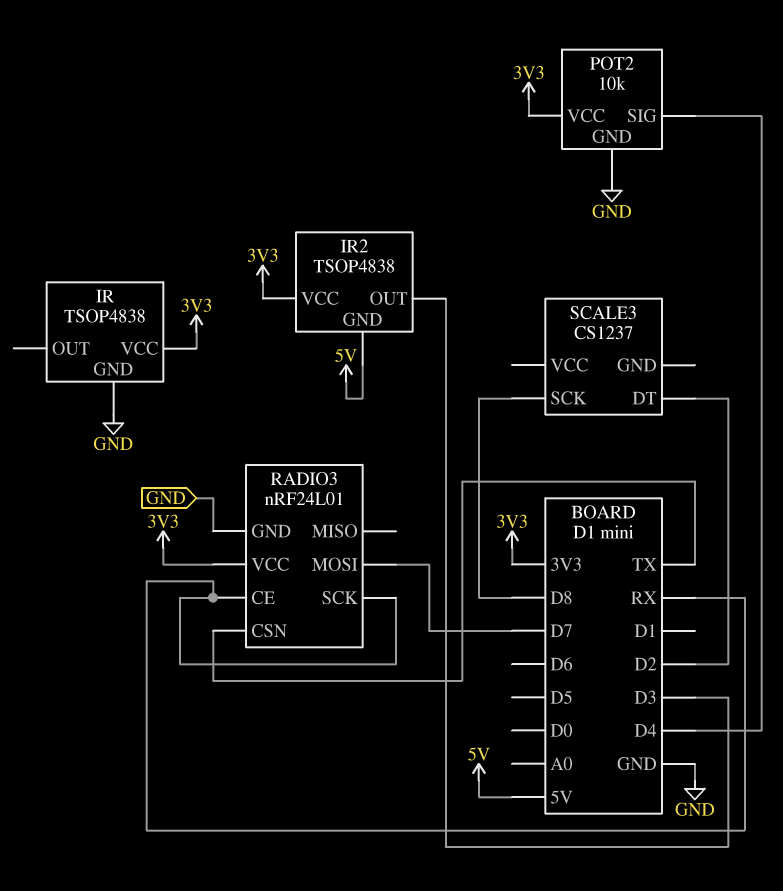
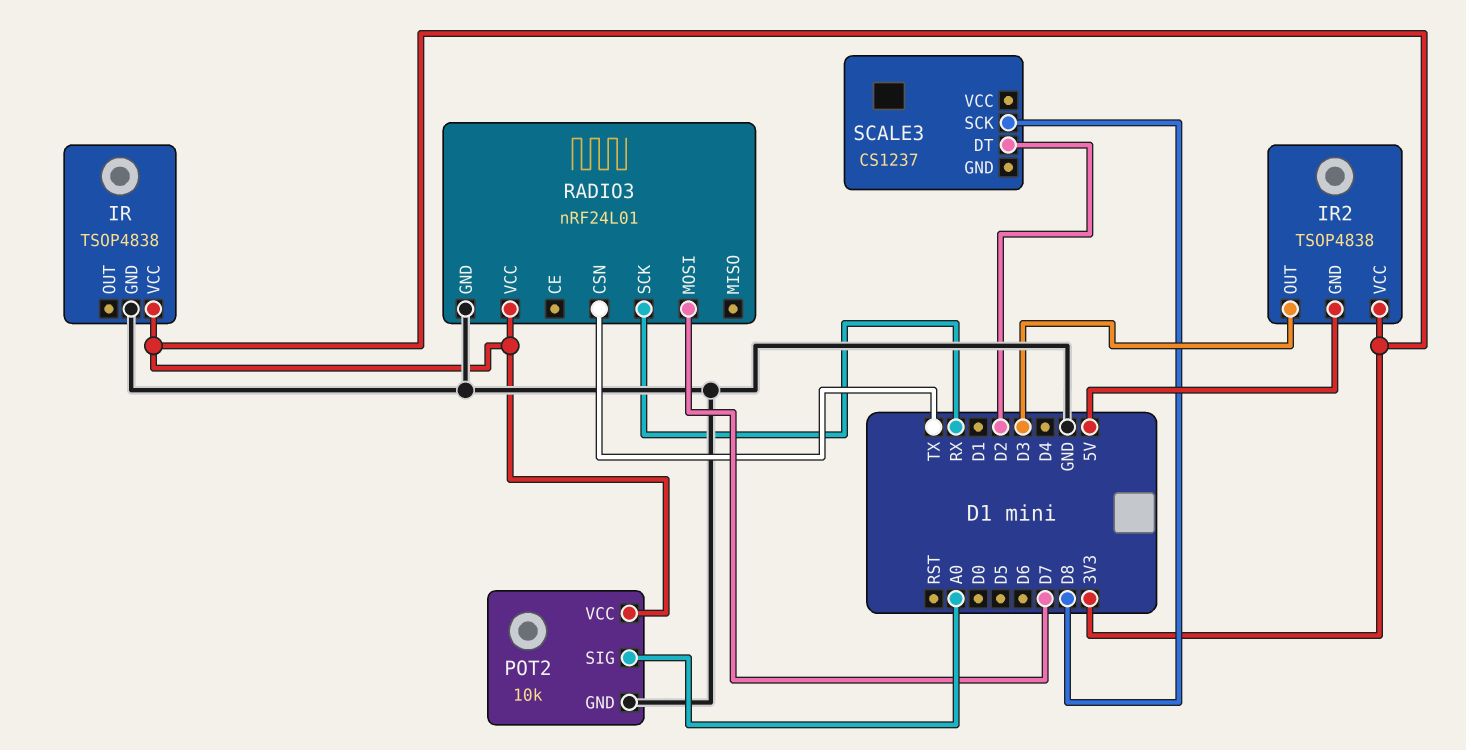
POT2 pin SIG: D4 -> A0
RADIO3 pin CE: RX -> none

